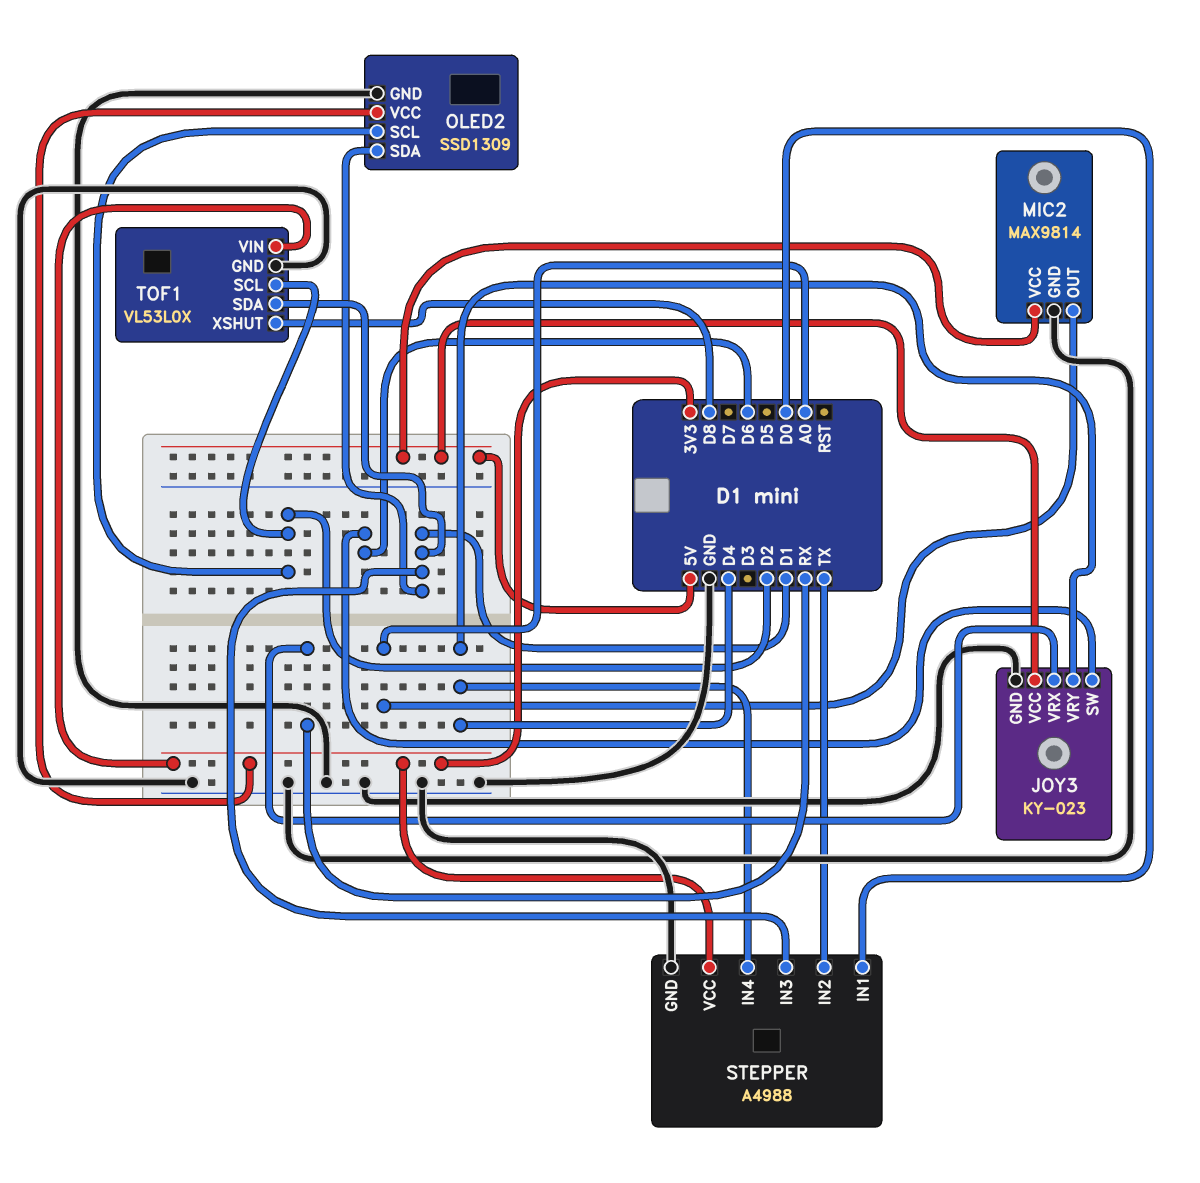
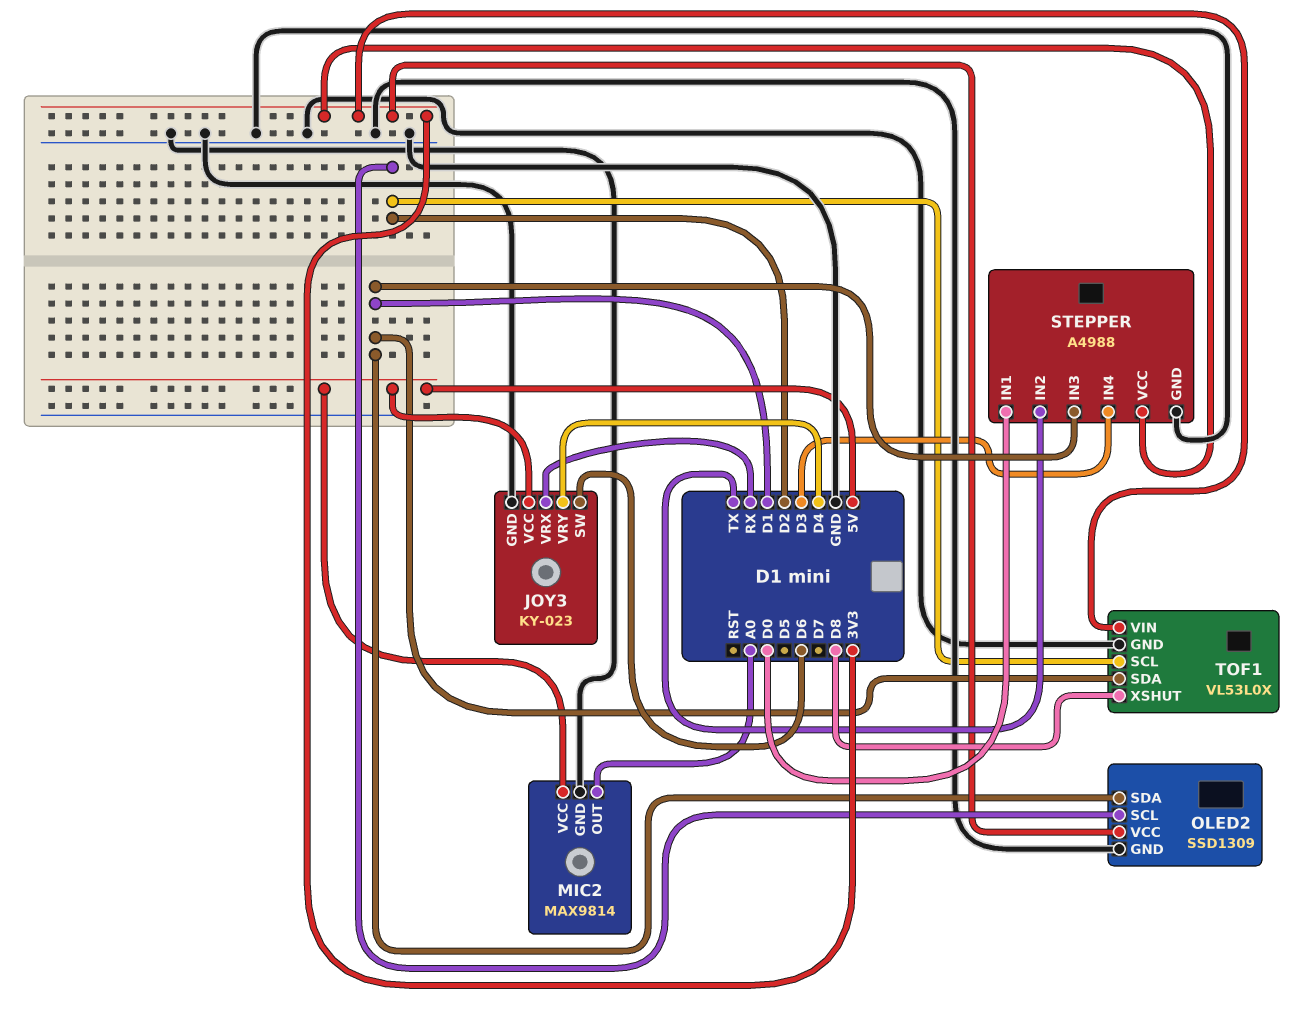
STEPPER pin IN4: D4 -> D3

